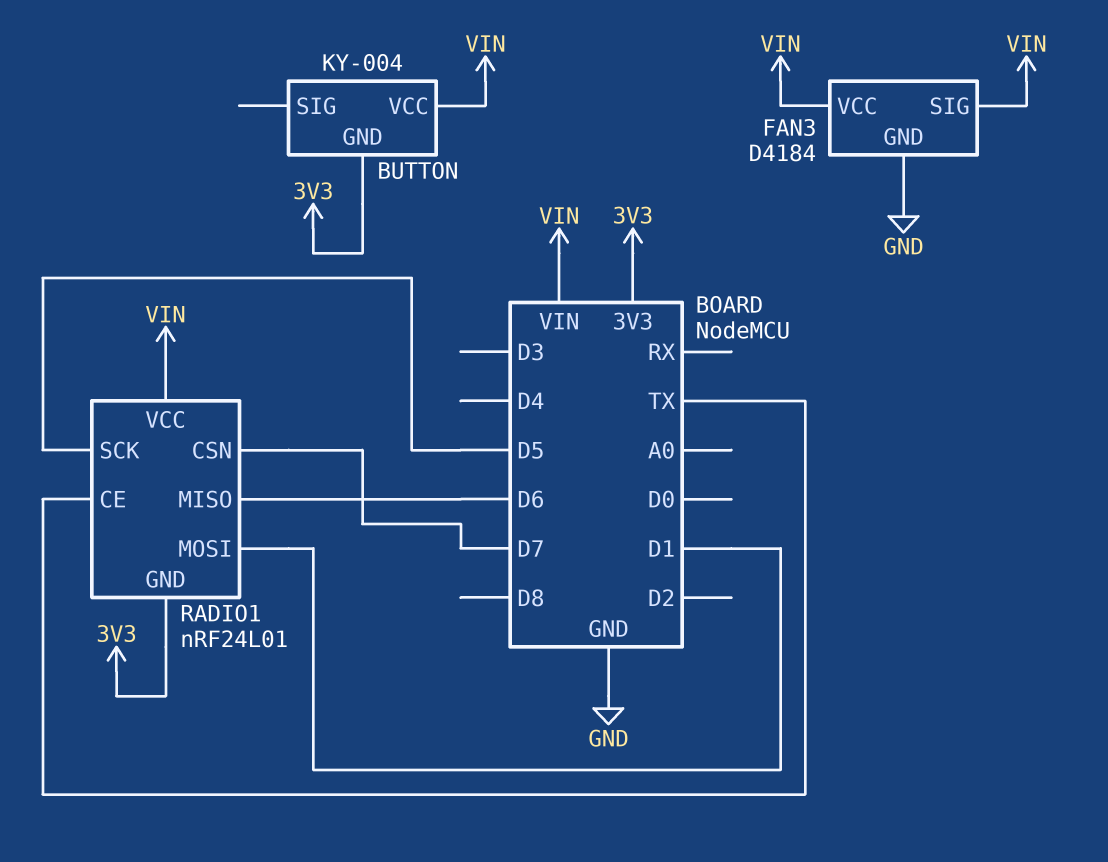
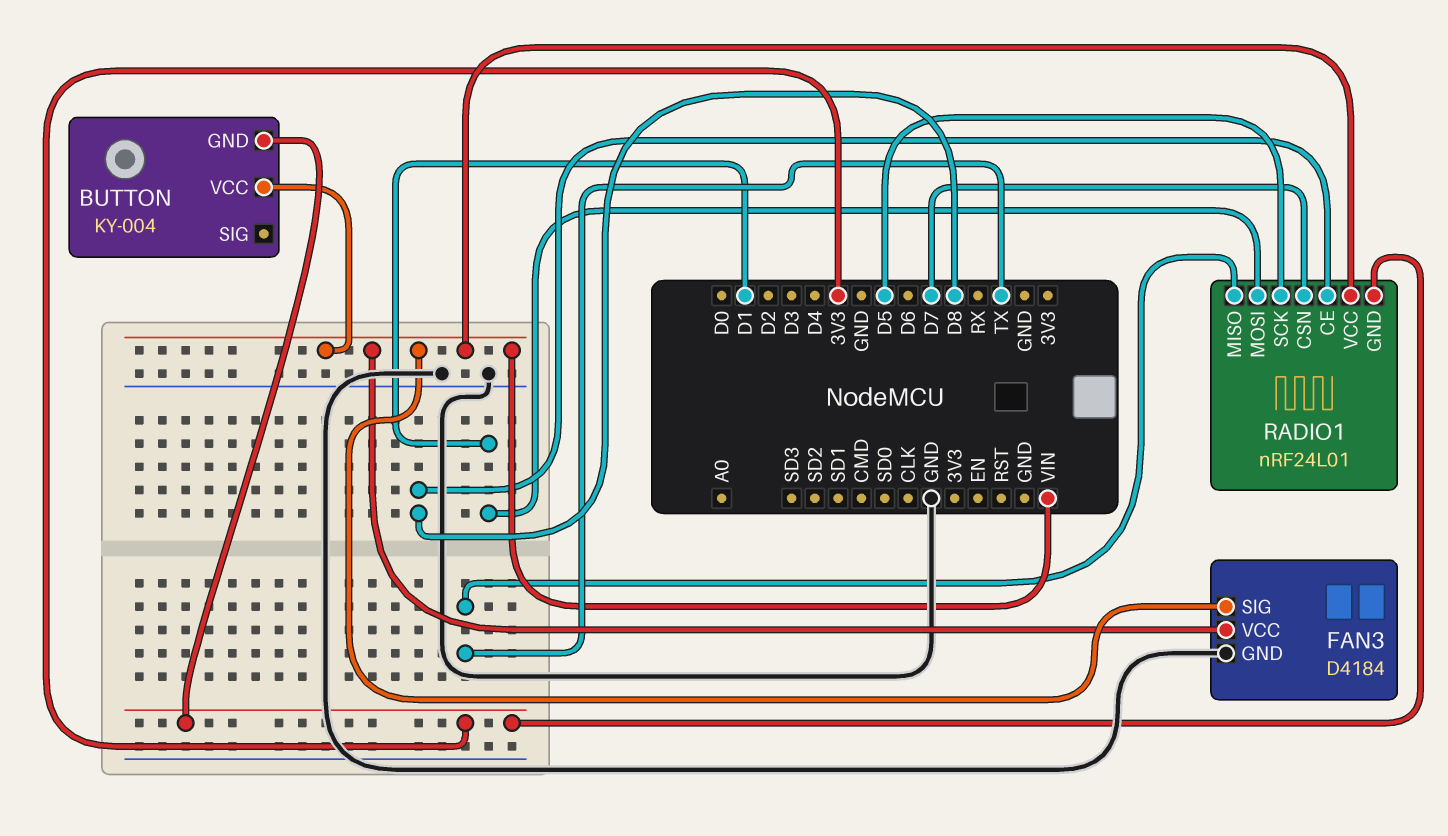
RADIO1 pin CE: TX -> D8
RADIO1 pin MISO: D6 -> TX

